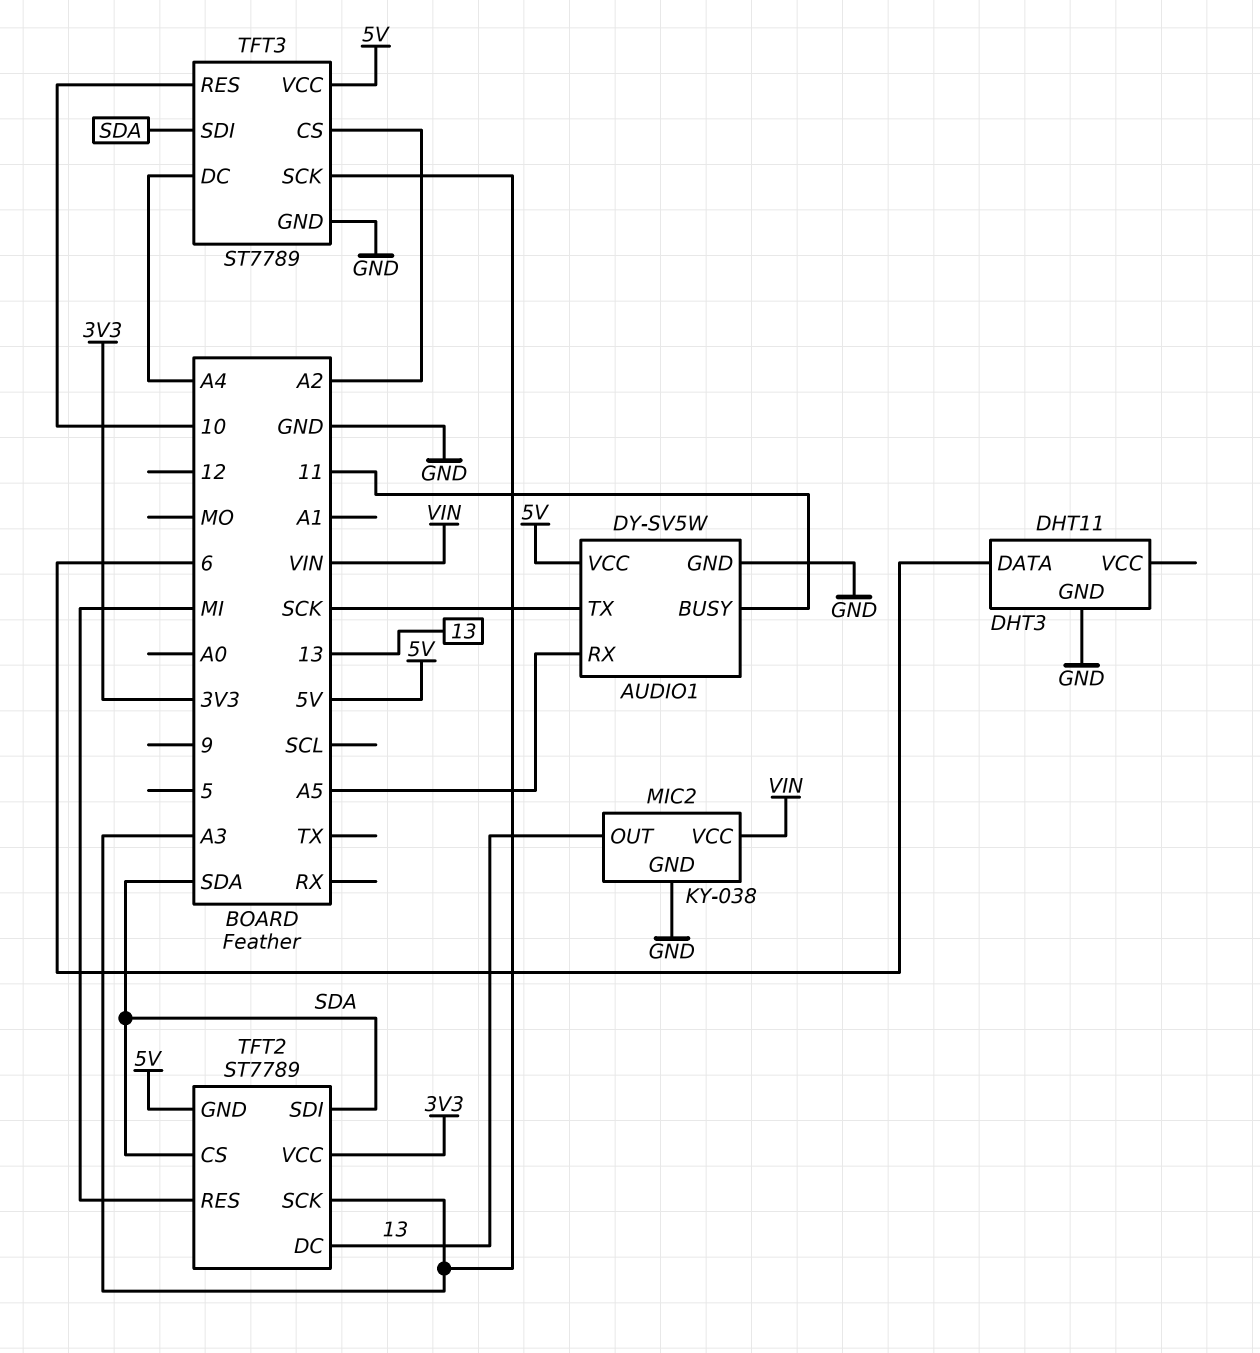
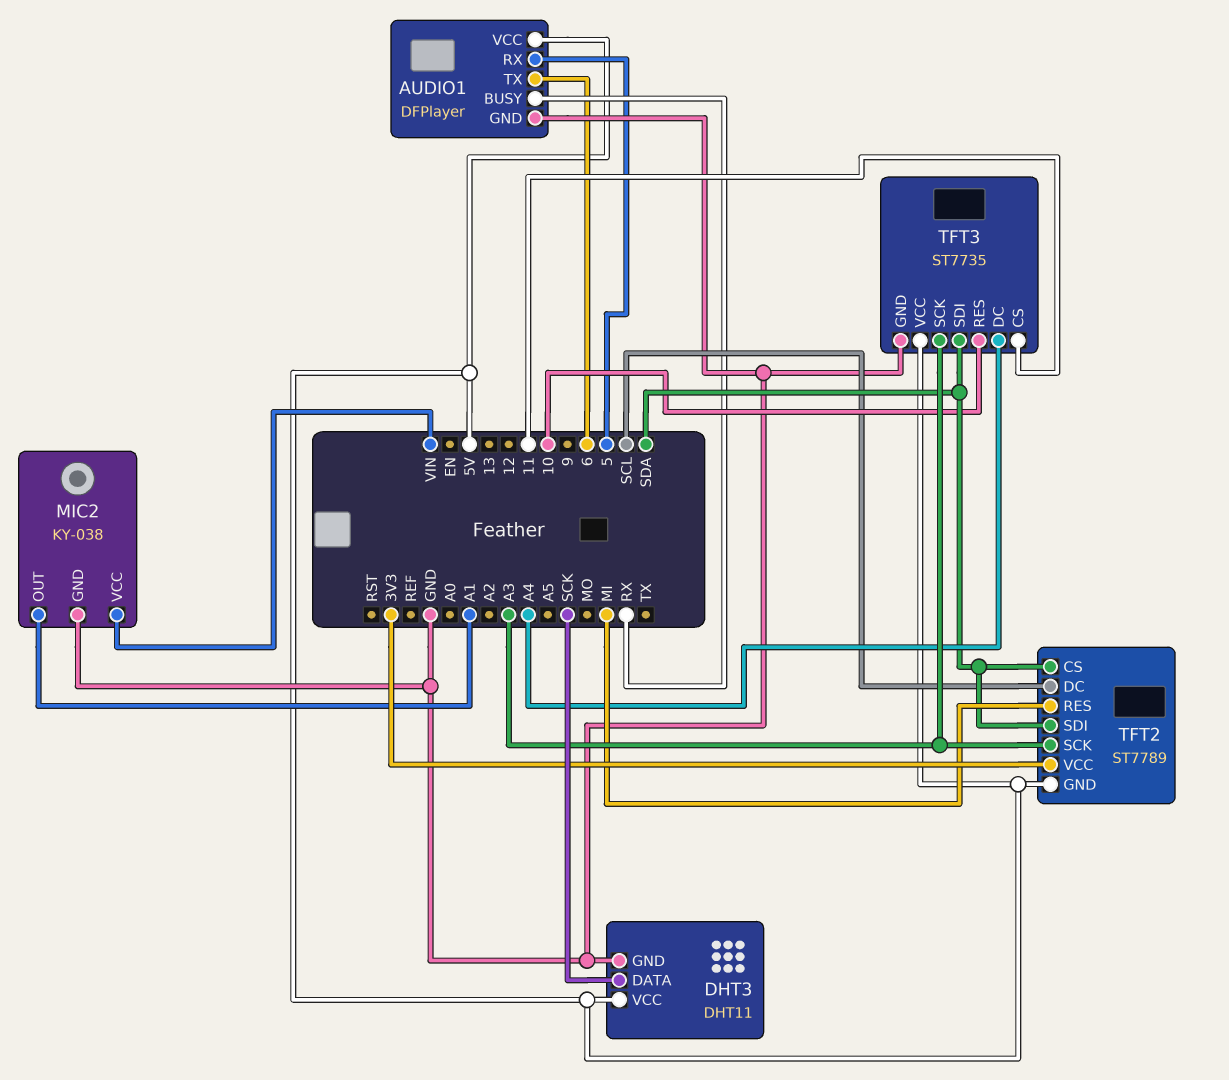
AUDIO1: DY-SV5W -> DFPlayer
AUDIO1 pin BUSY: 11 -> RX
AUDIO1 pin RX: A5 -> 5
AUDIO1 pin TX: SCK -> 6
DHT3 pin DATA: 6 -> SCK
DHT3 pin VCC: none -> 5V
MIC2 pin OUT: 13 -> A1
TFT2 pin DC: 13 -> SCL
TFT3: ST7789 -> ST7735
TFT3 pin CS: A2 -> 11

